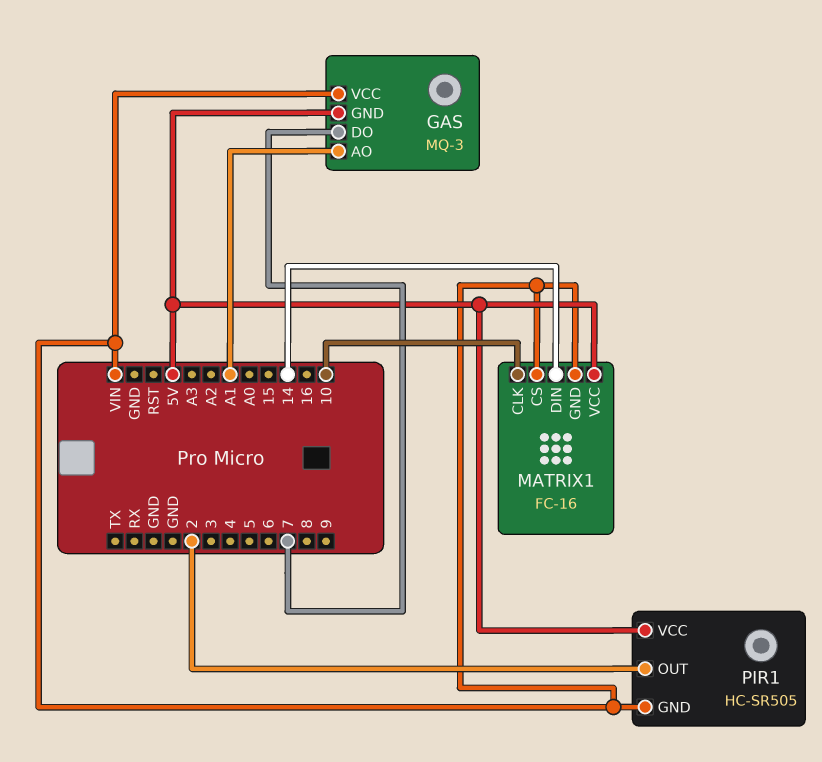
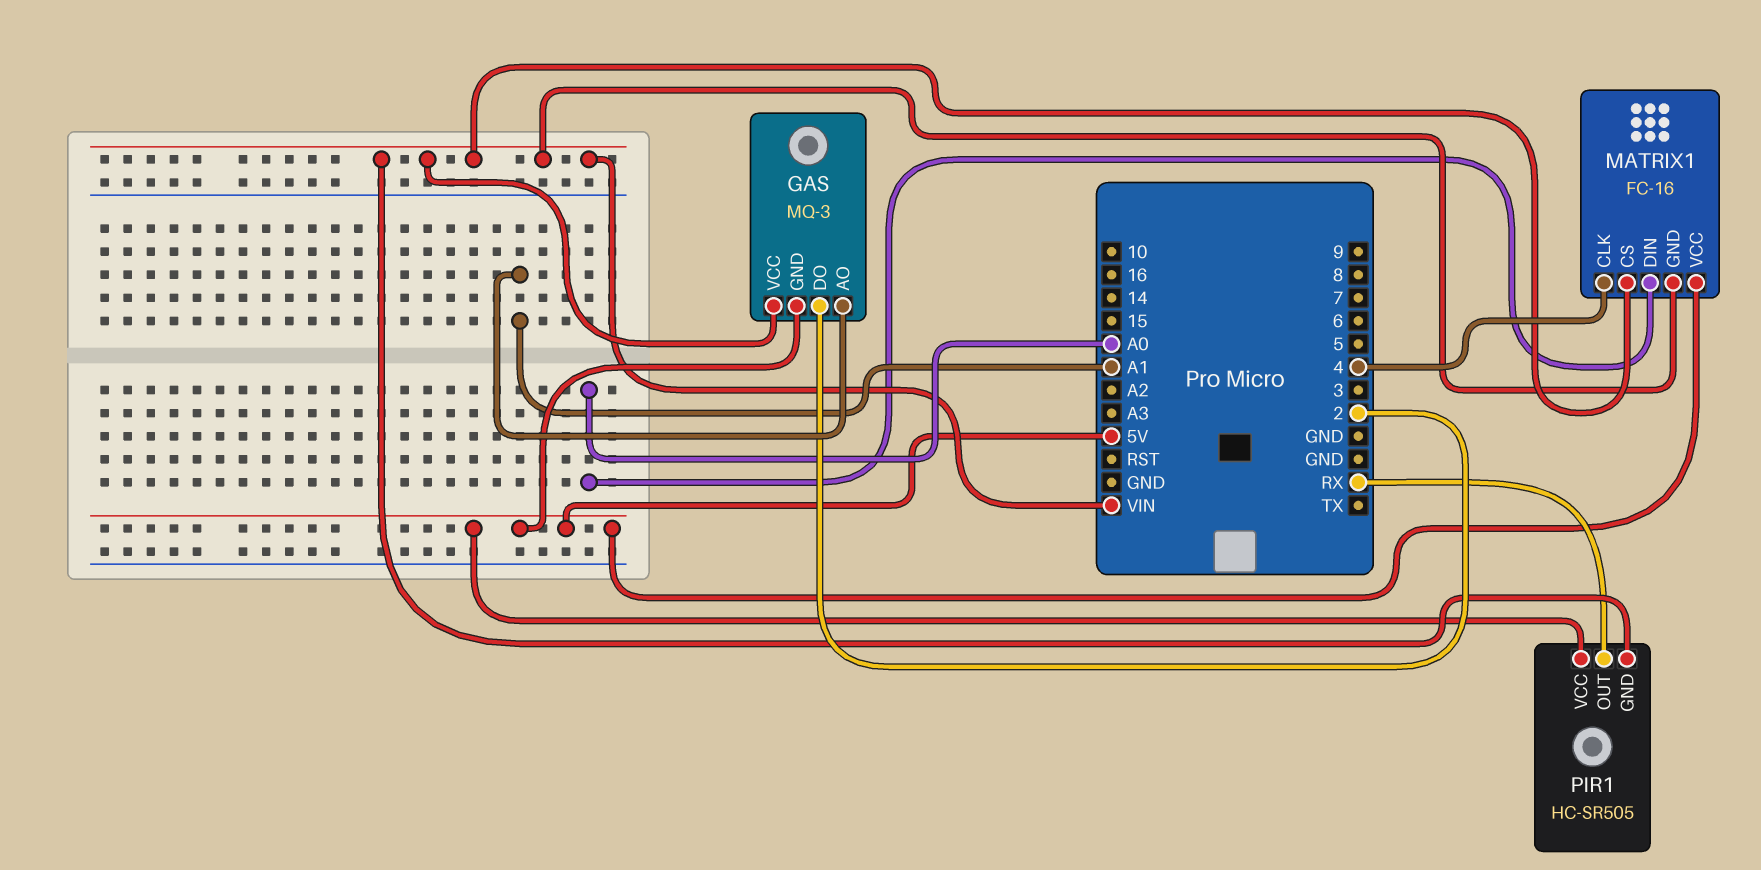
GAS pin DO: 7 -> 2
MATRIX1 pin CLK: 10 -> 4
MATRIX1 pin DIN: 14 -> A0
PIR1 pin OUT: 2 -> RX

